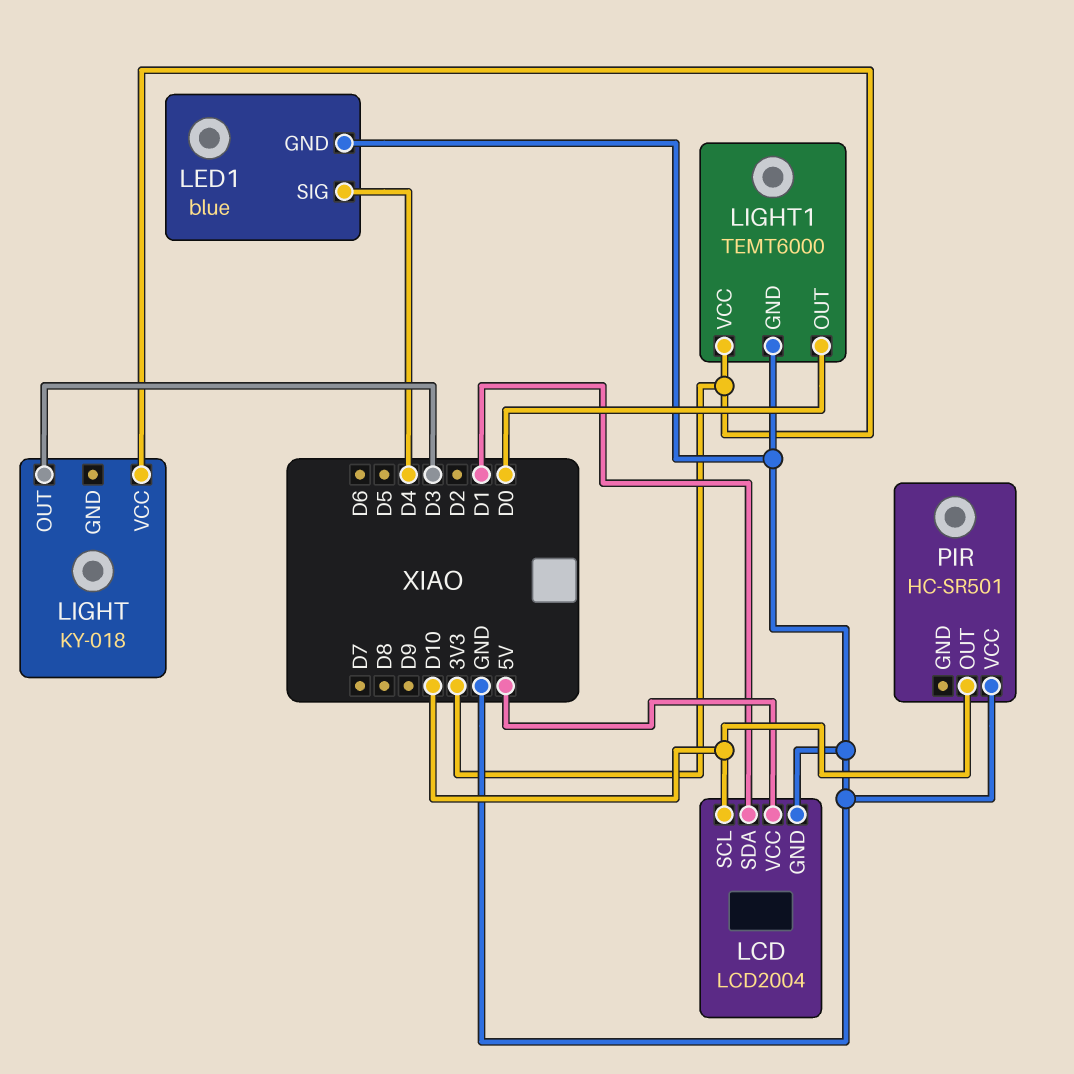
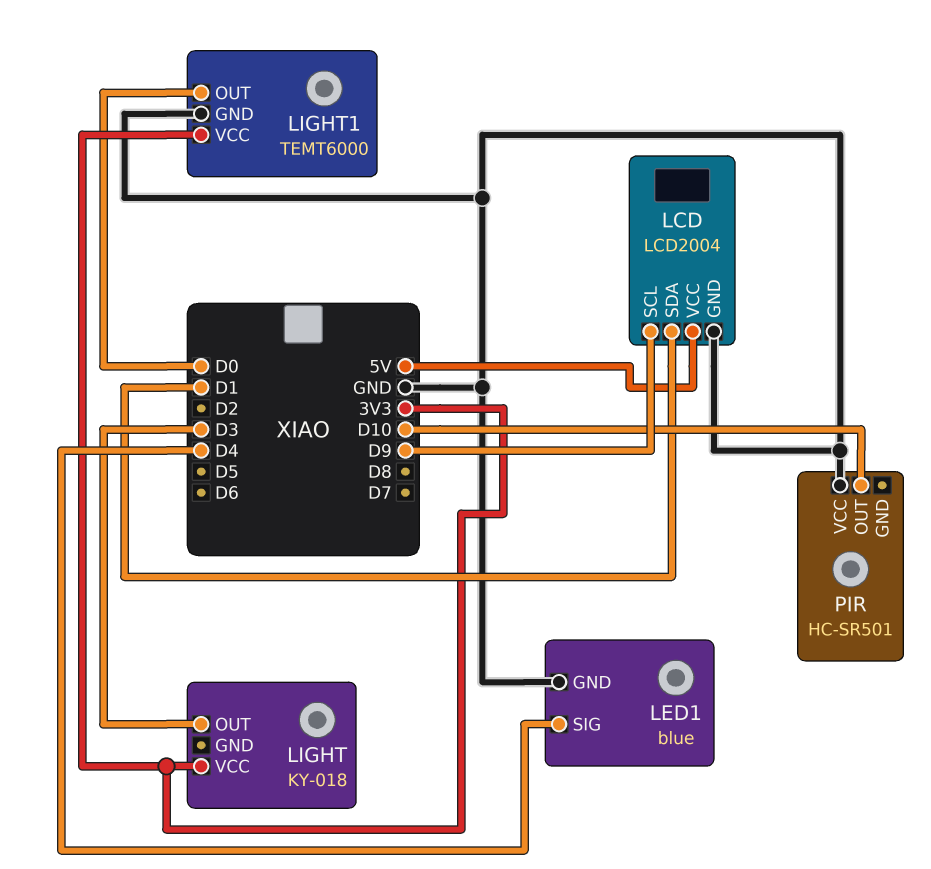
LCD pin SCL: D10 -> D9

